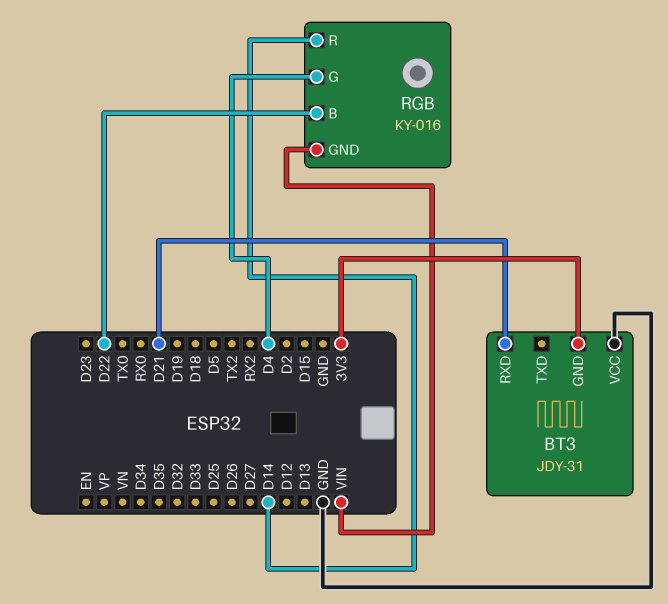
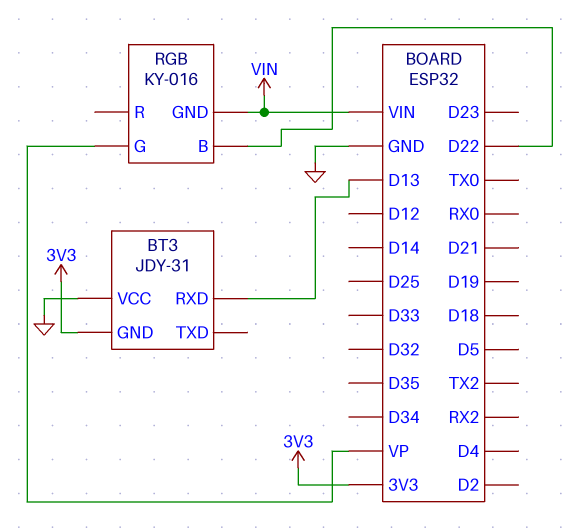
BT3 pin RXD: D21 -> D13
RGB pin G: D4 -> VP
RGB pin R: D14 -> none

